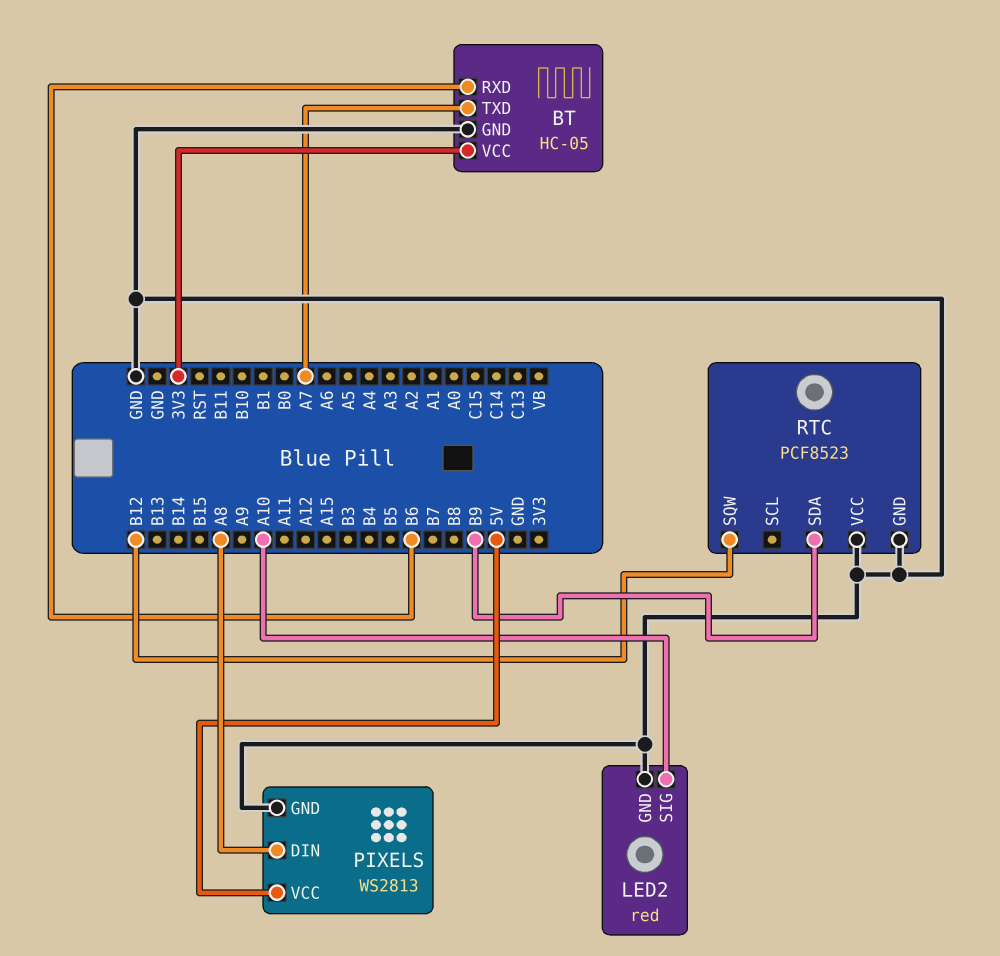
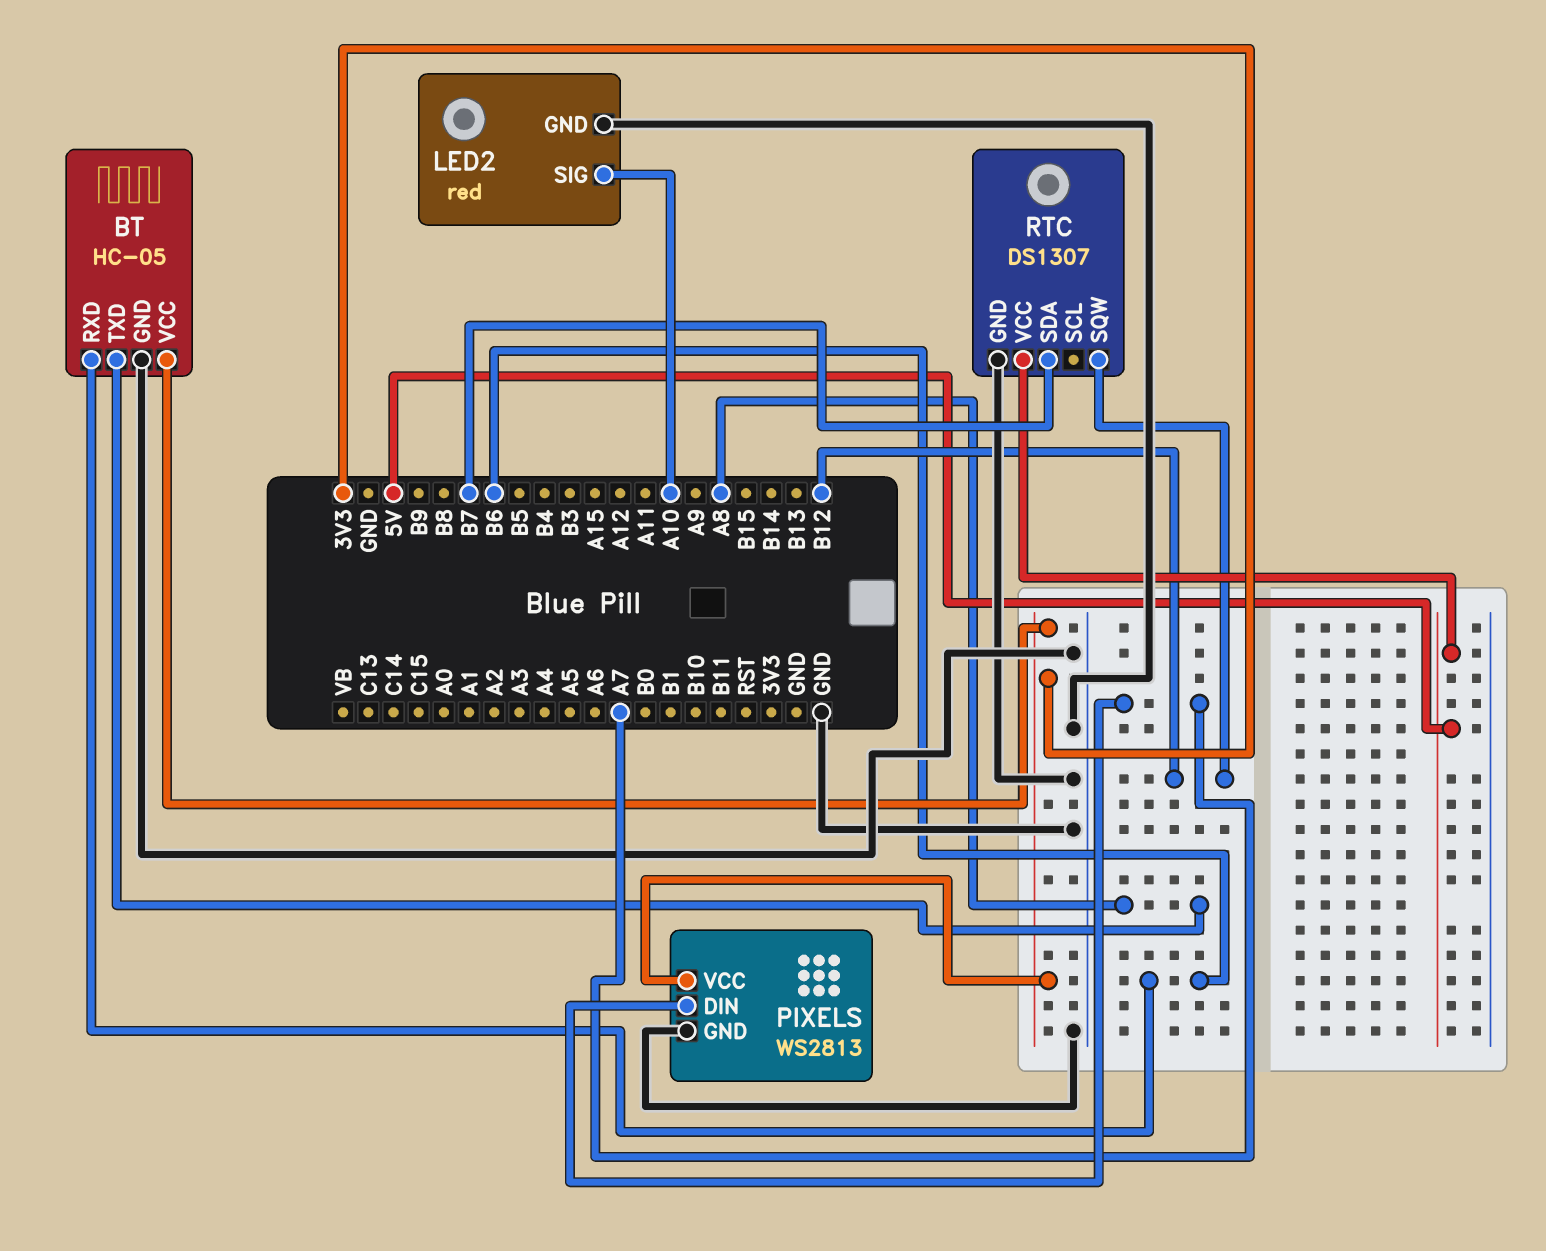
BT pin TXD: A7 -> A8
PIXELS pin DIN: A8 -> A7
PIXELS pin VCC: 5V -> 3V3
RTC: PCF8523 -> DS1307
RTC pin SDA: B9 -> B7
RTC pin VCC: GND -> 5V

